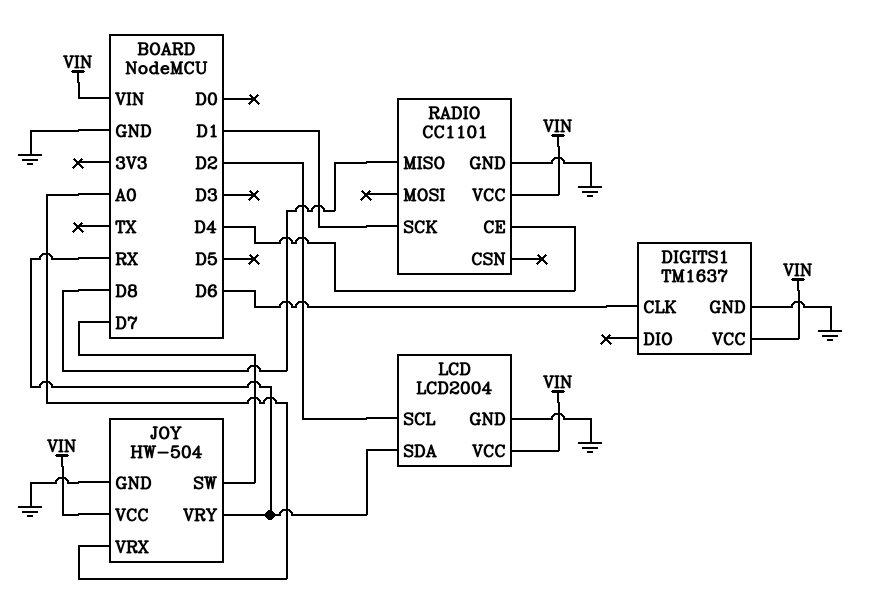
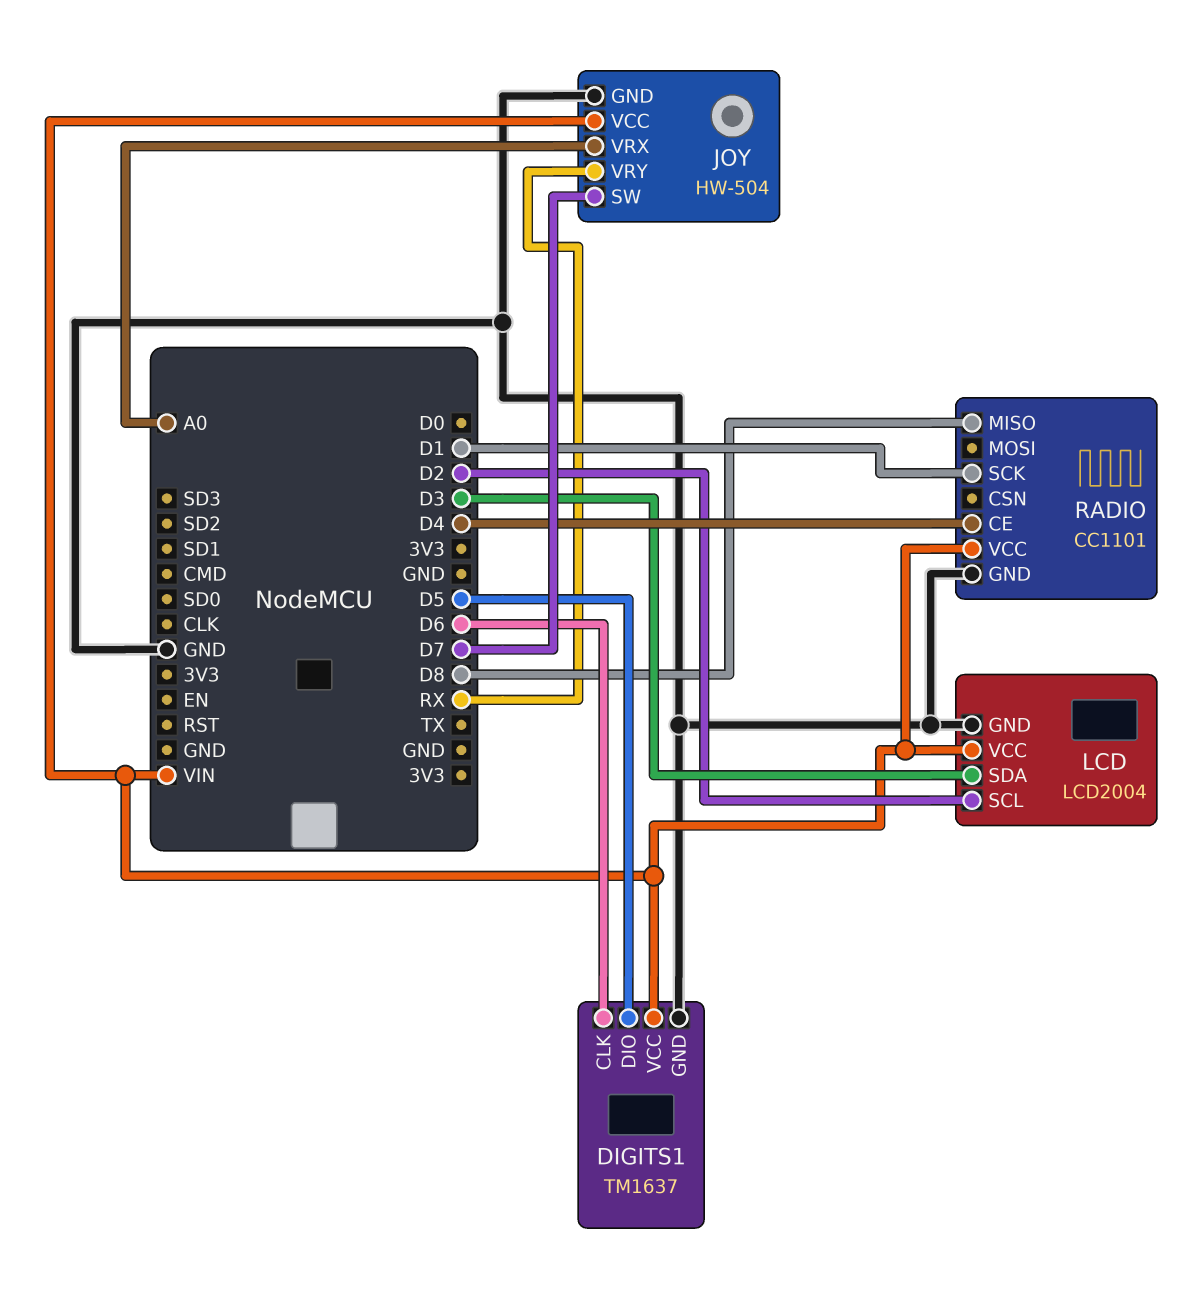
DIGITS1 pin DIO: none -> D5
LCD pin SDA: RX -> D3

